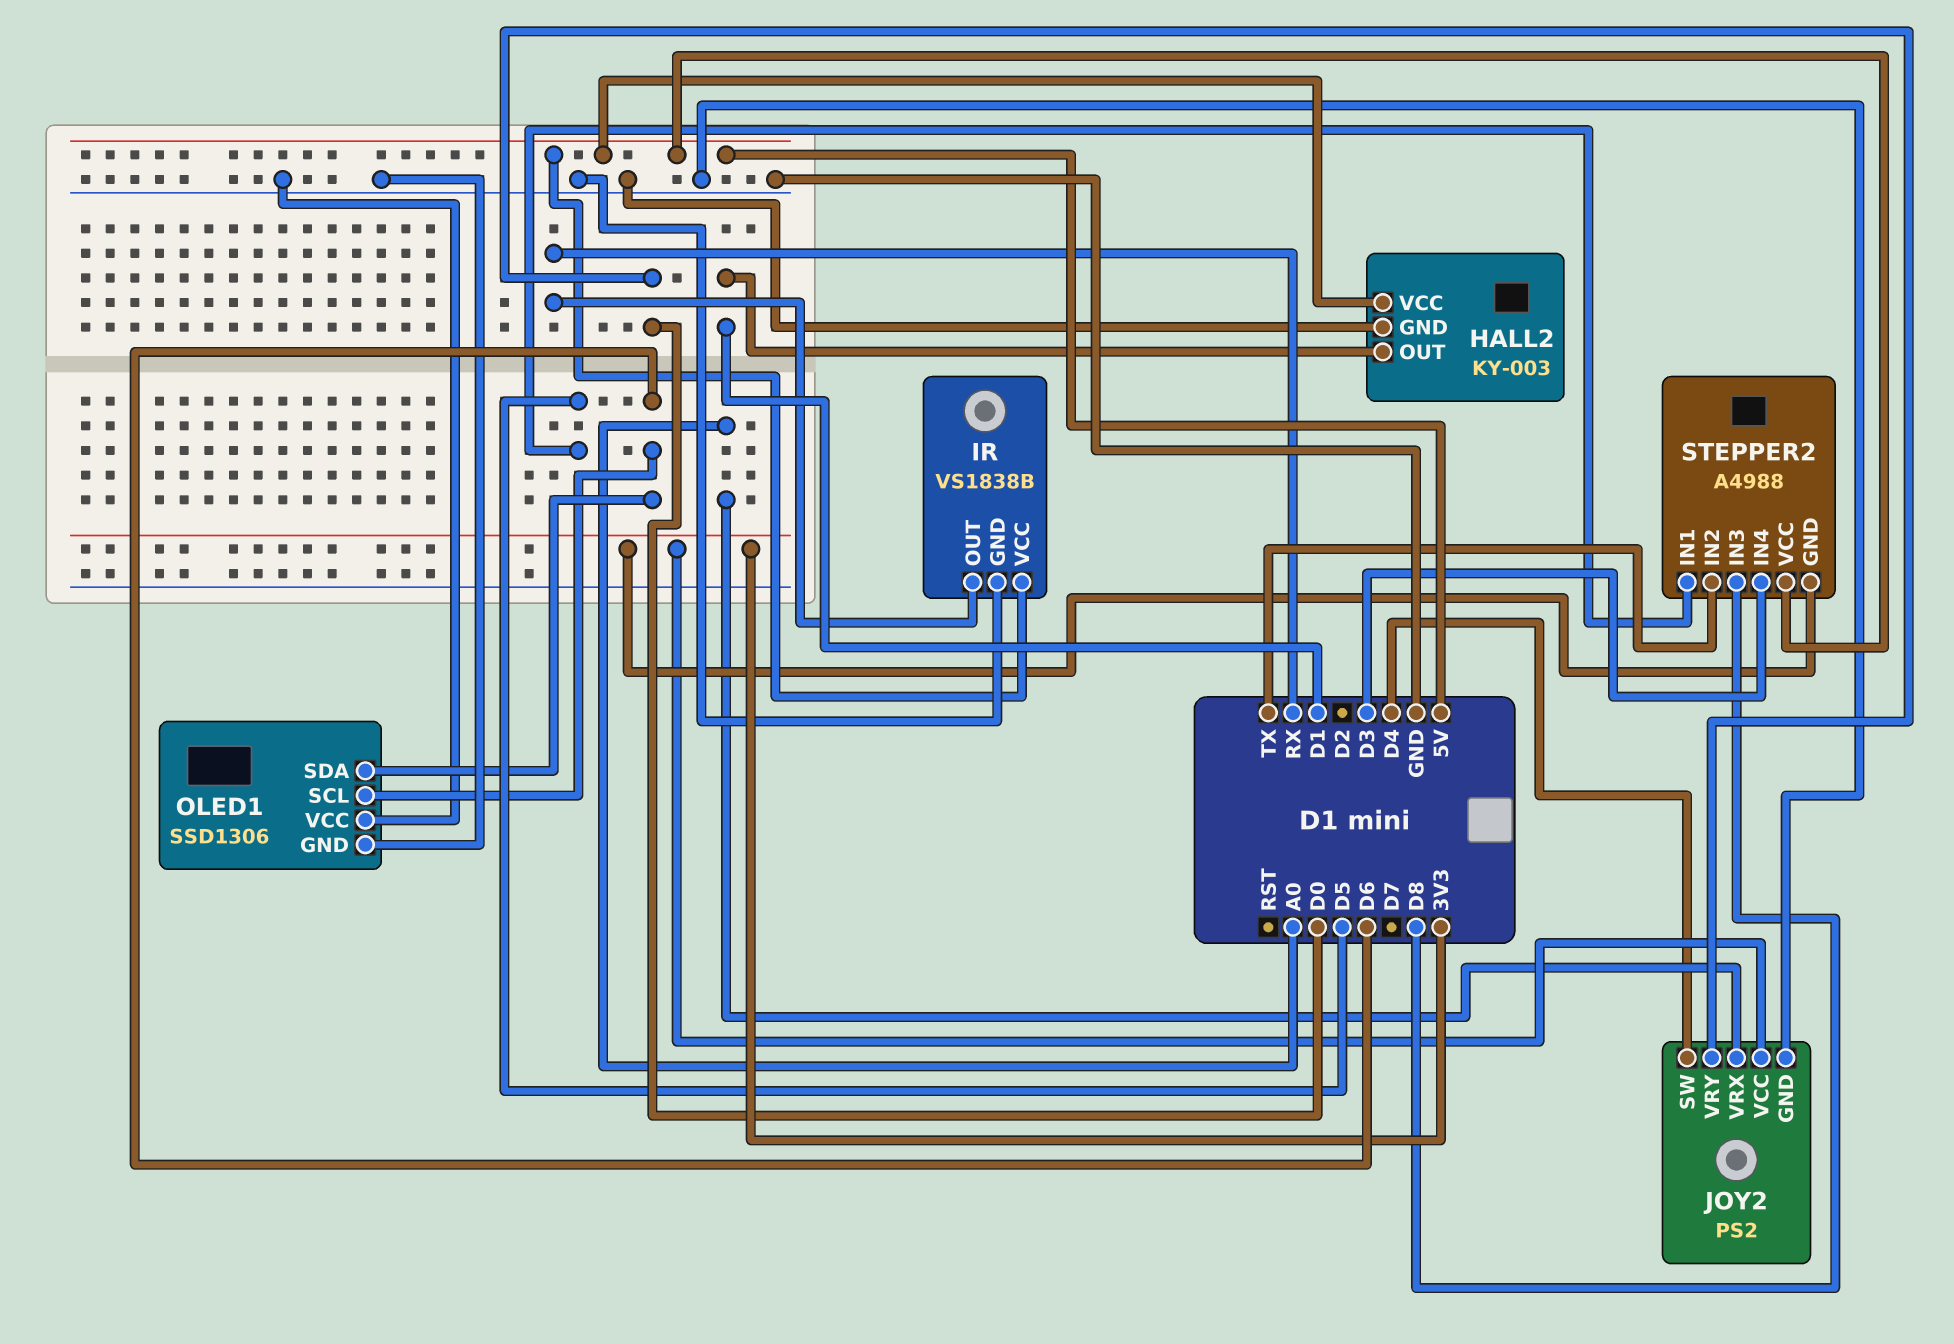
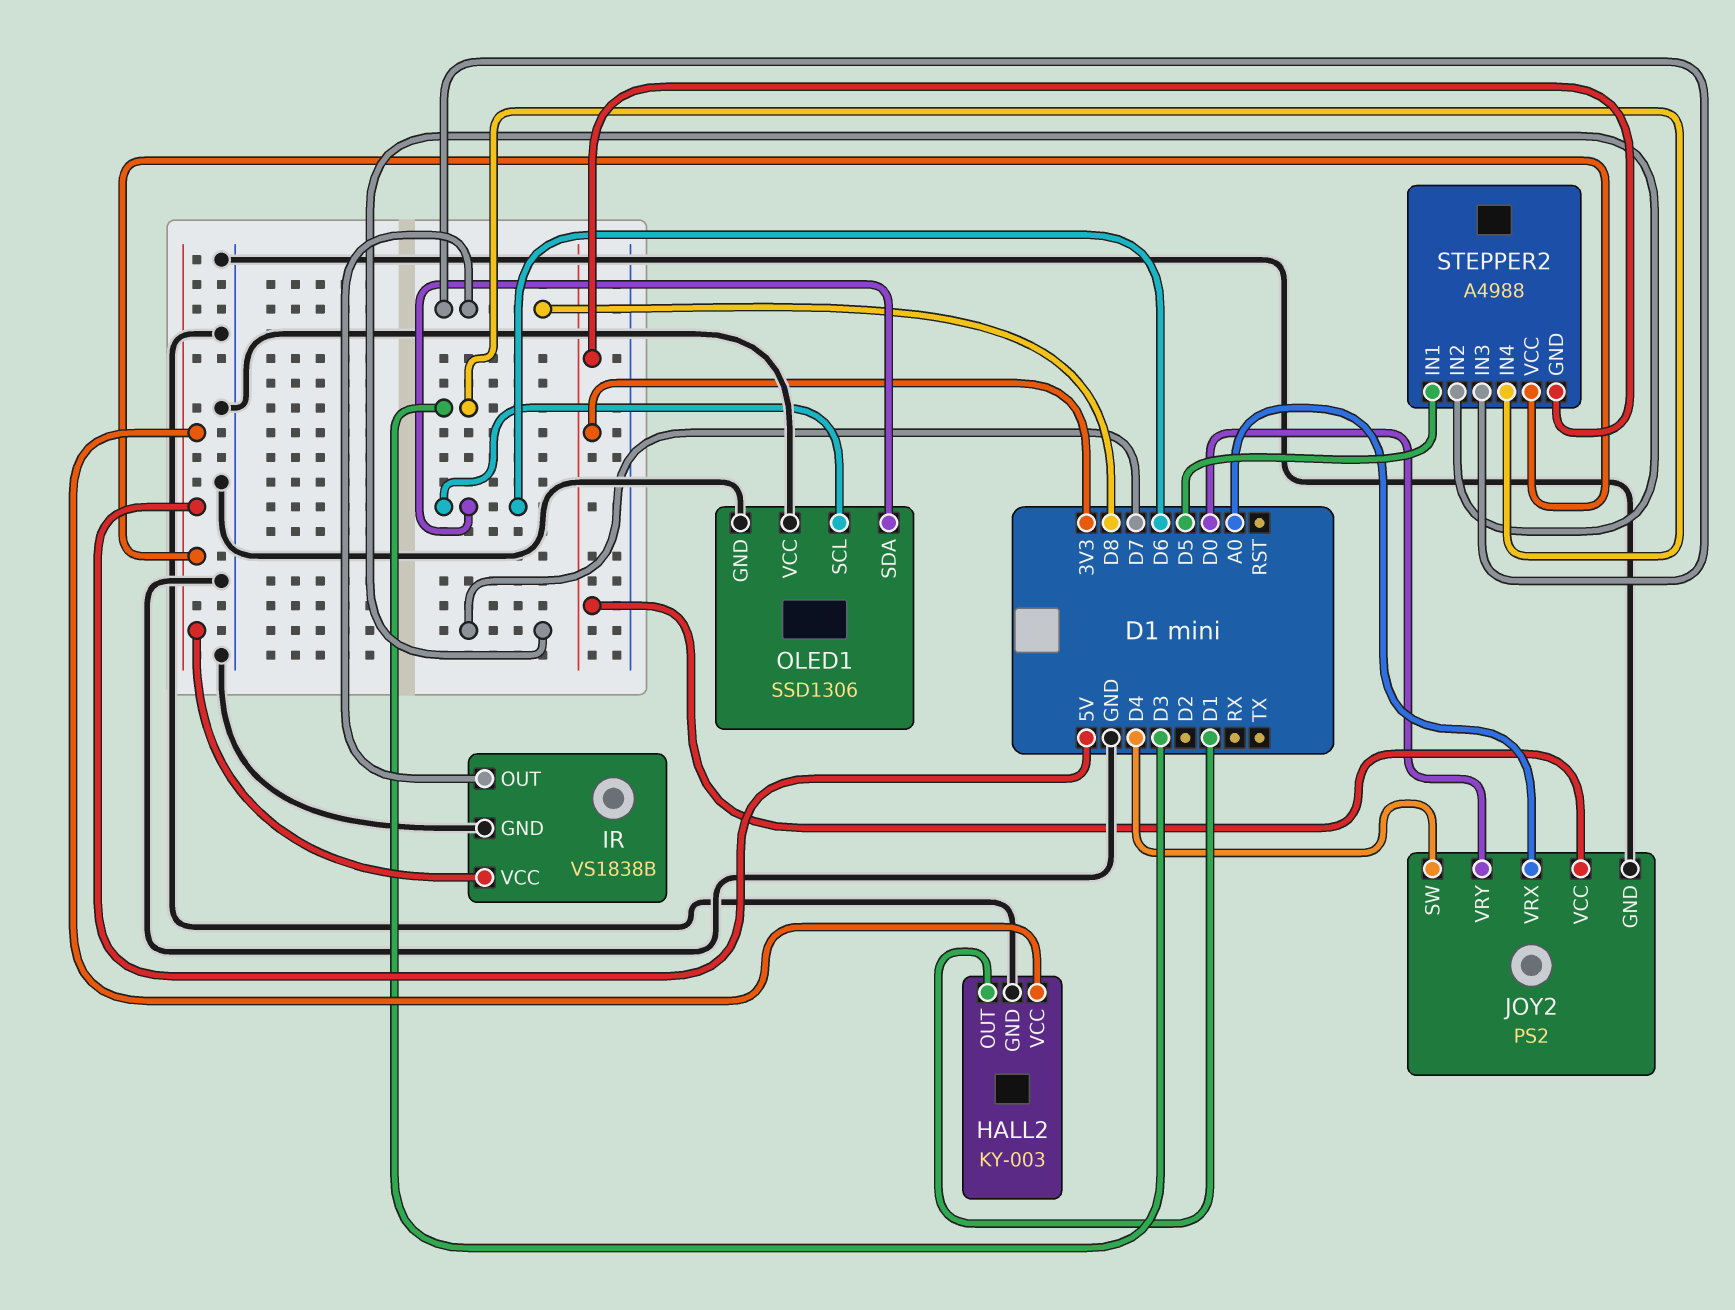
IR pin OUT: RX -> D8
STEPPER2 pin IN2: TX -> D7

